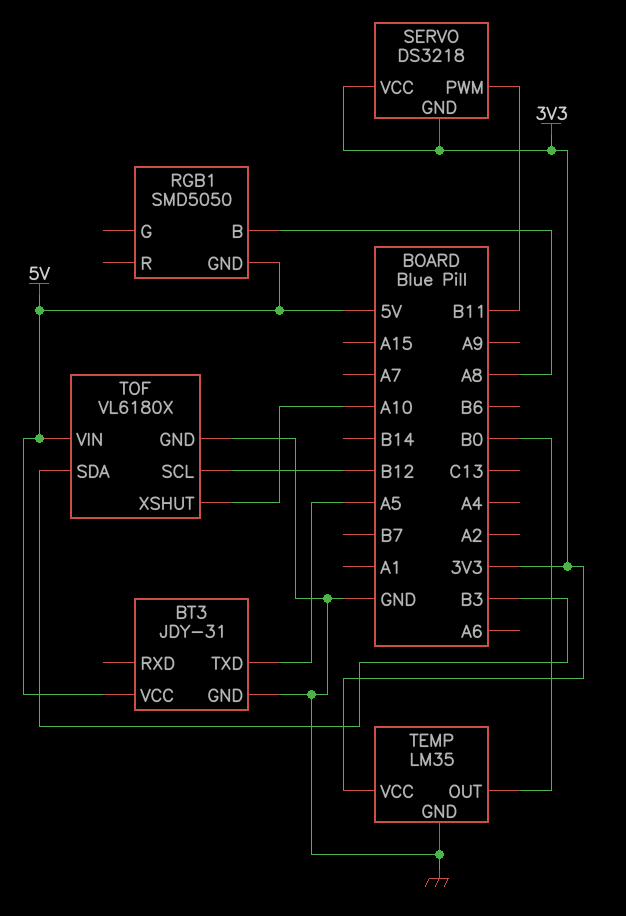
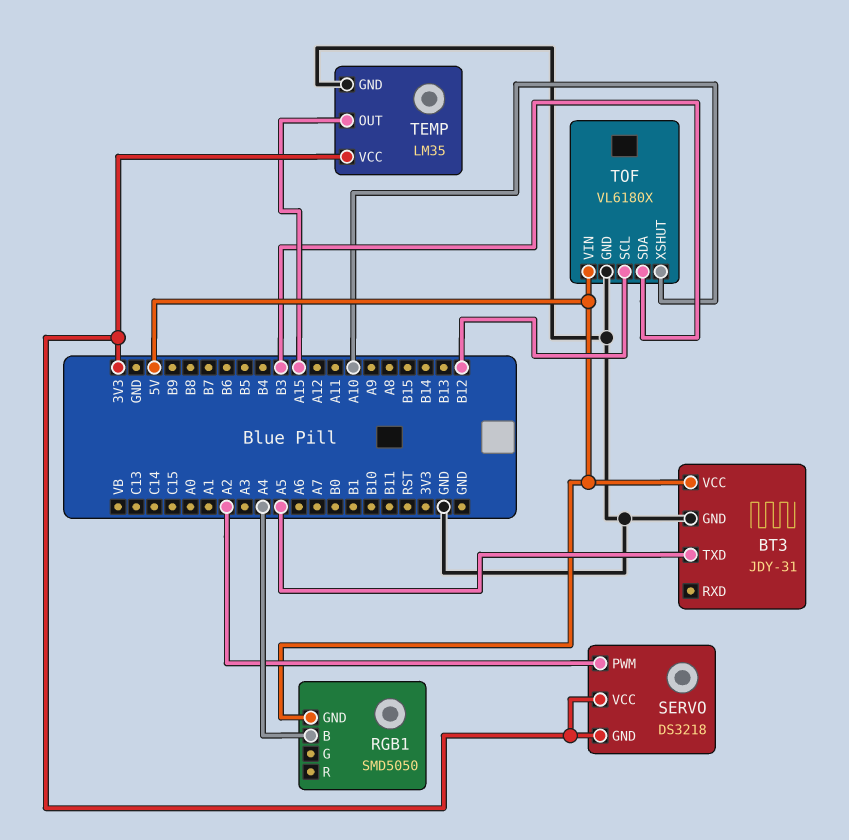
RGB1 pin B: A8 -> A4
SERVO pin PWM: B11 -> A2
TEMP pin OUT: B0 -> A15

